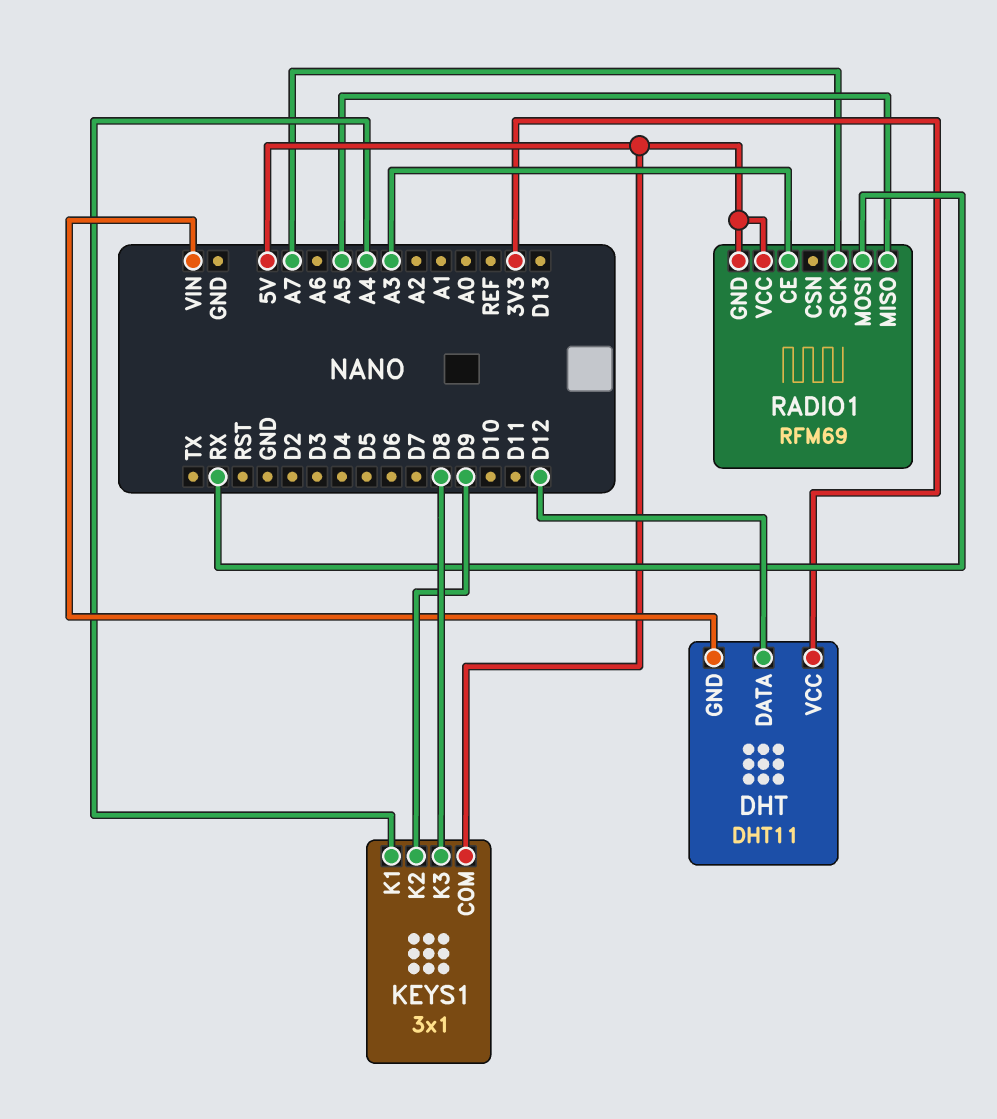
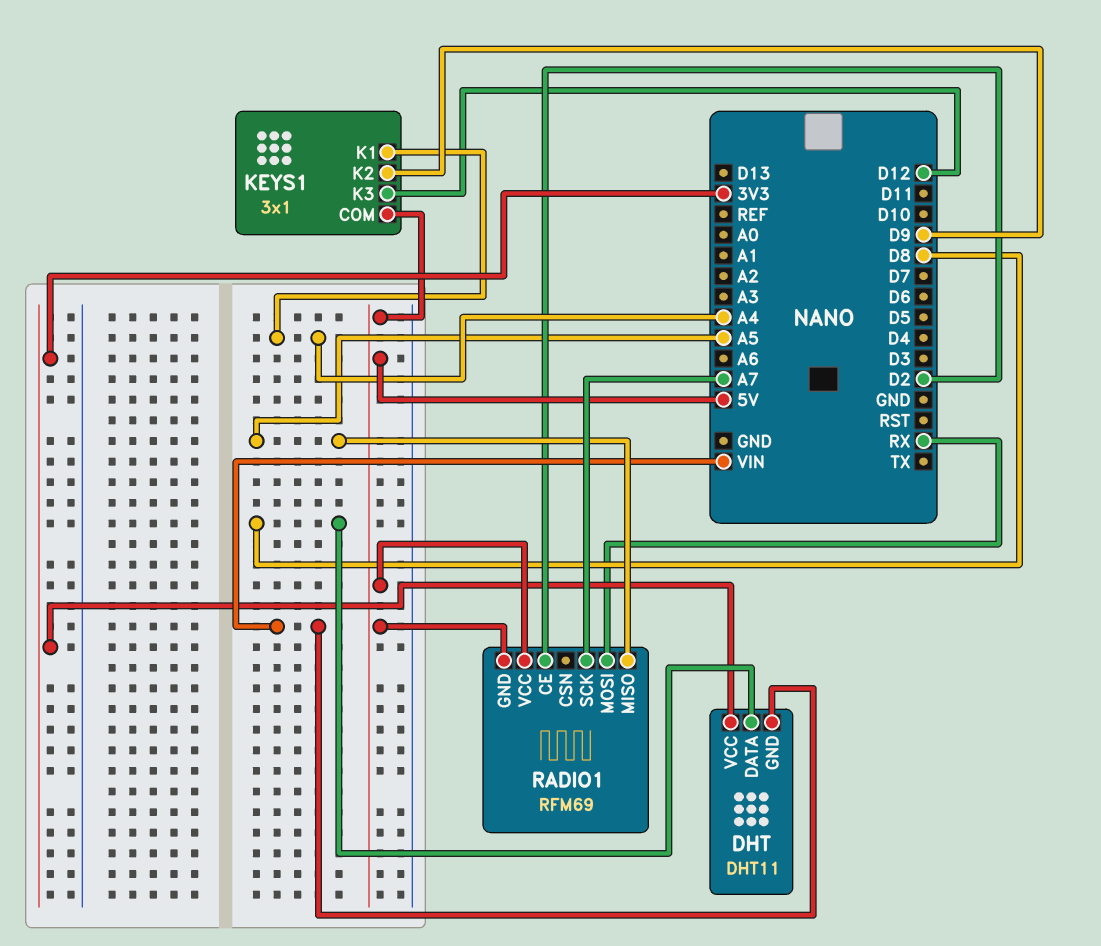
DHT pin DATA: D12 -> D8
KEYS1 pin K3: D8 -> D12
RADIO1 pin CE: A3 -> D2

